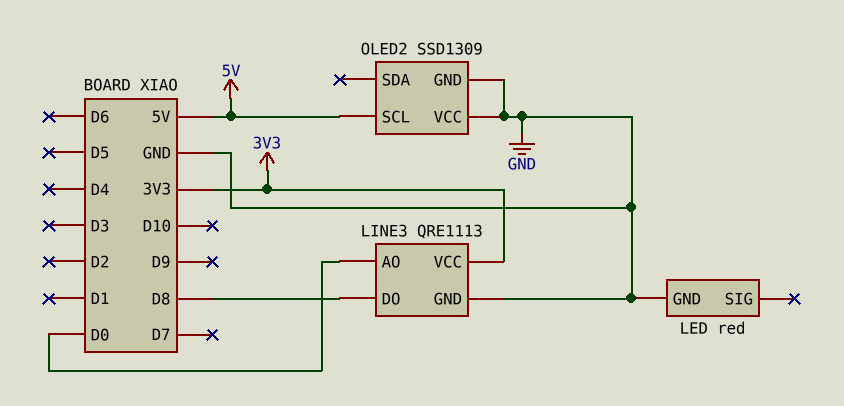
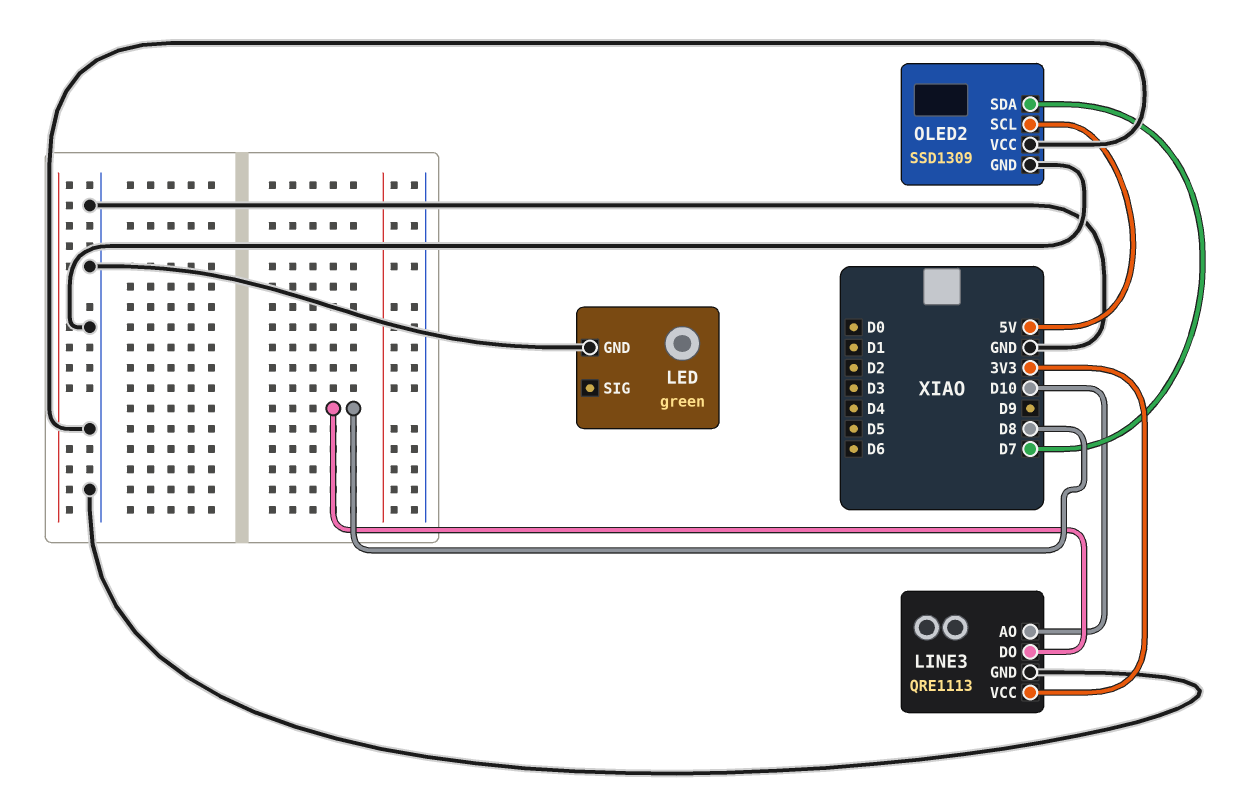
LED: red -> green
LINE3 pin AO: D0 -> D10
OLED2 pin SDA: none -> D7

